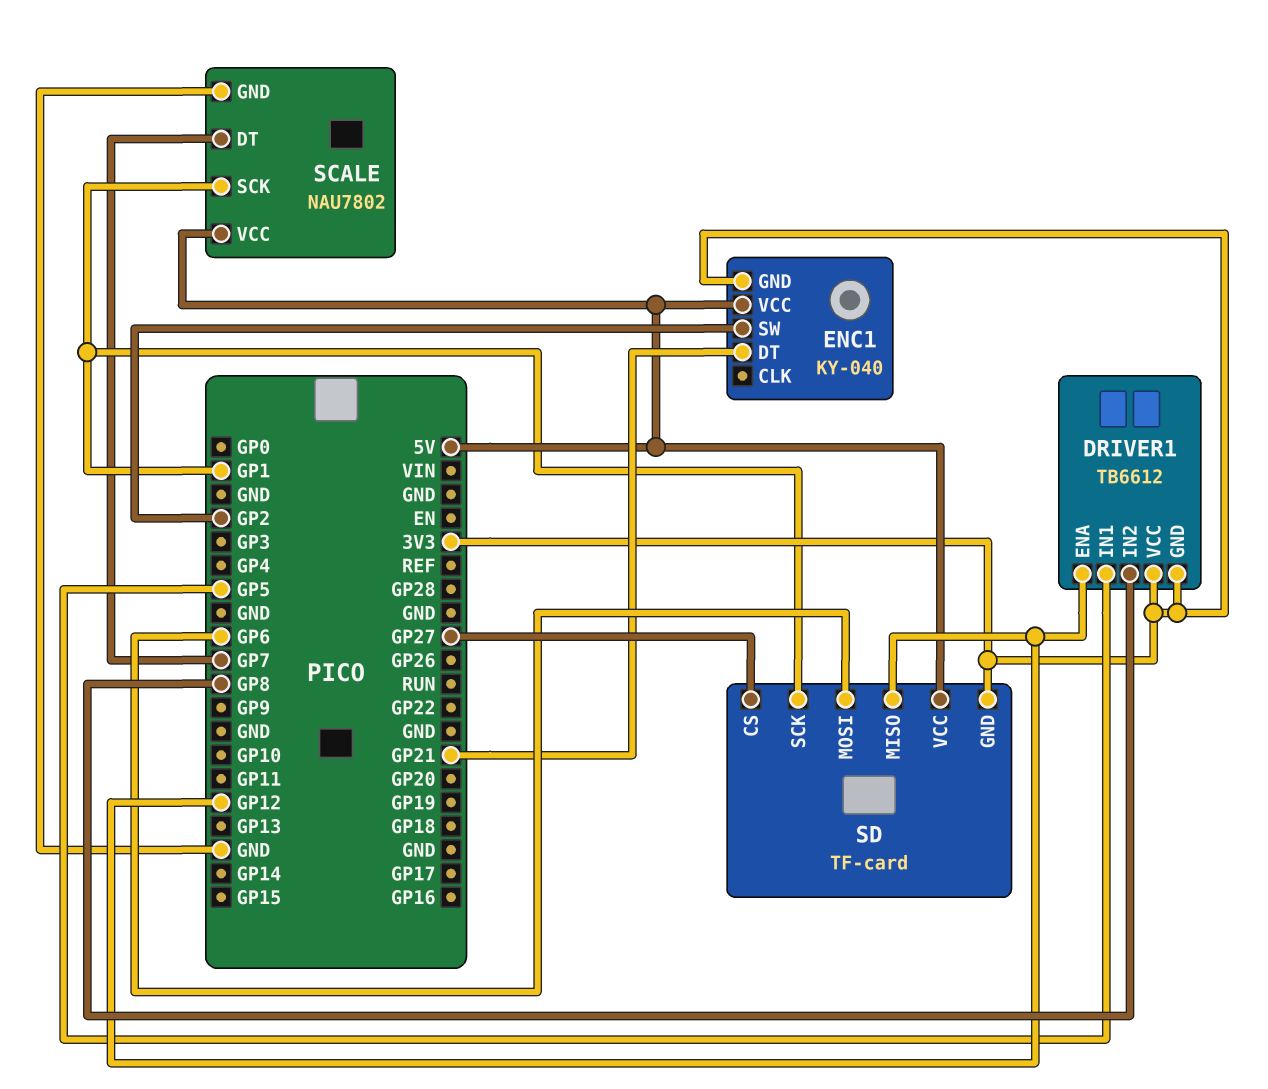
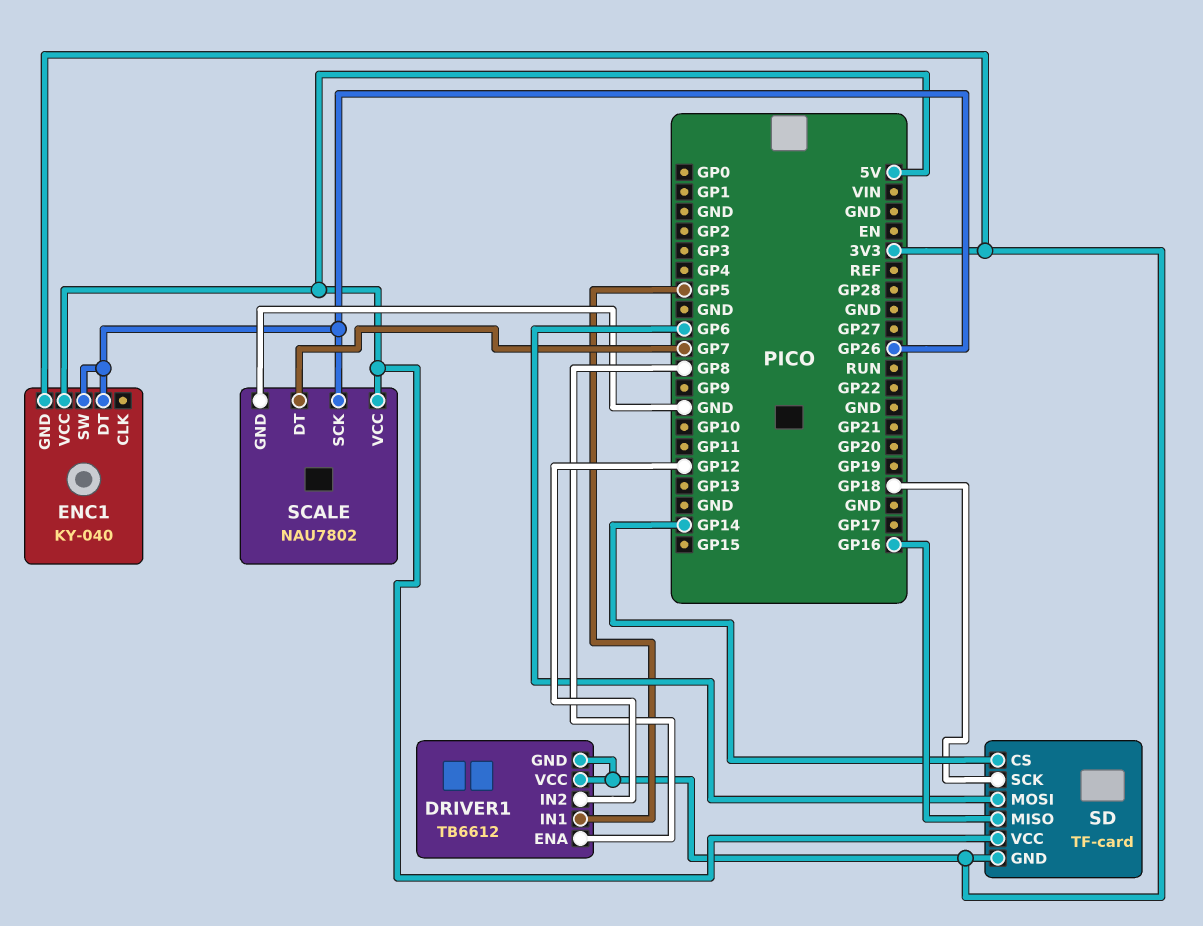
DRIVER1 pin ENA: GP12 -> GP8
DRIVER1 pin IN2: GP8 -> GP12
ENC1 pin DT: GP21 -> GP26
ENC1 pin SW: GP2 -> GP26
SCALE pin SCK: GP1 -> GP26
SD pin CS: GP27 -> GP14
SD pin MISO: GP12 -> GP16
SD pin SCK: GP1 -> GP18

